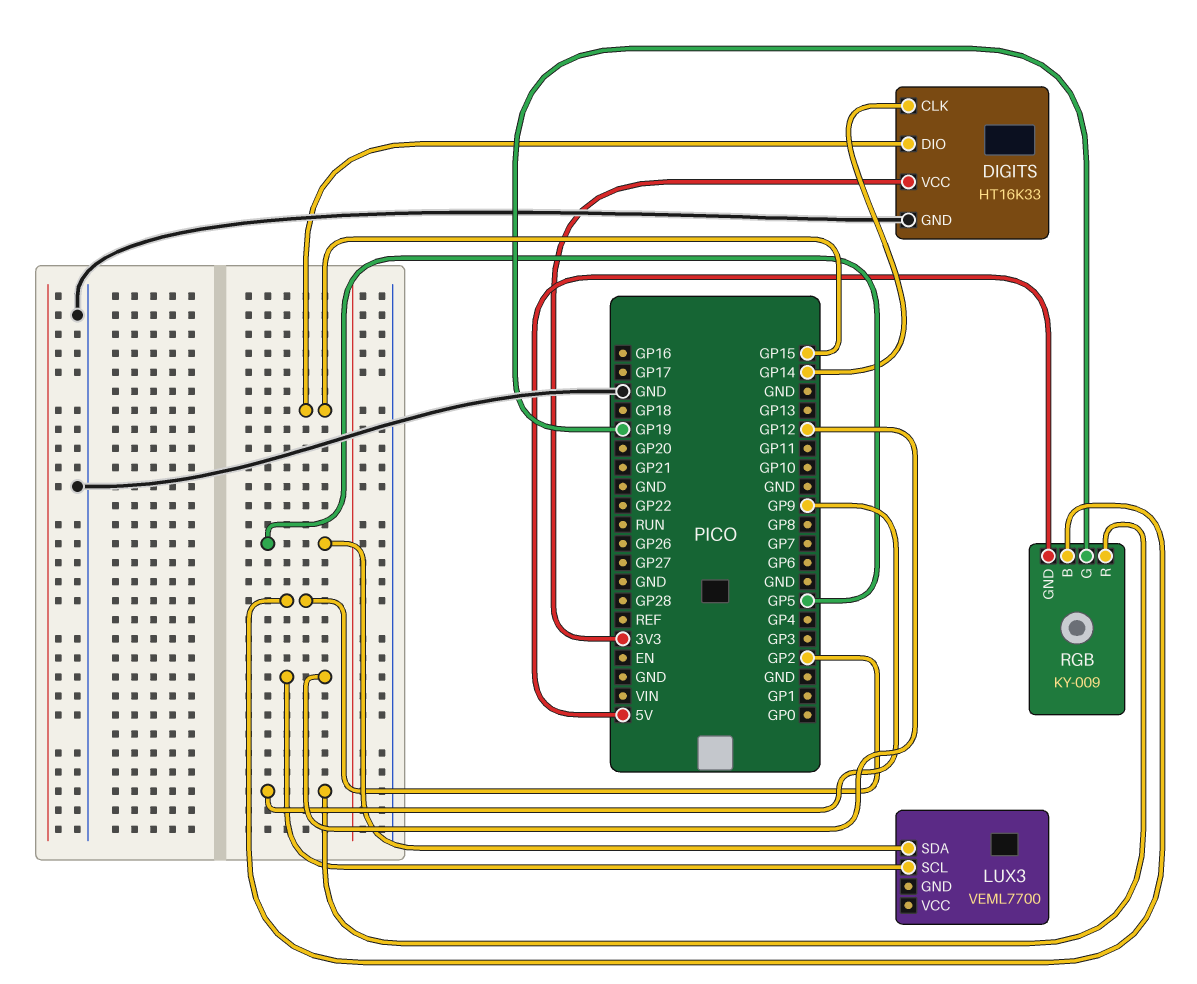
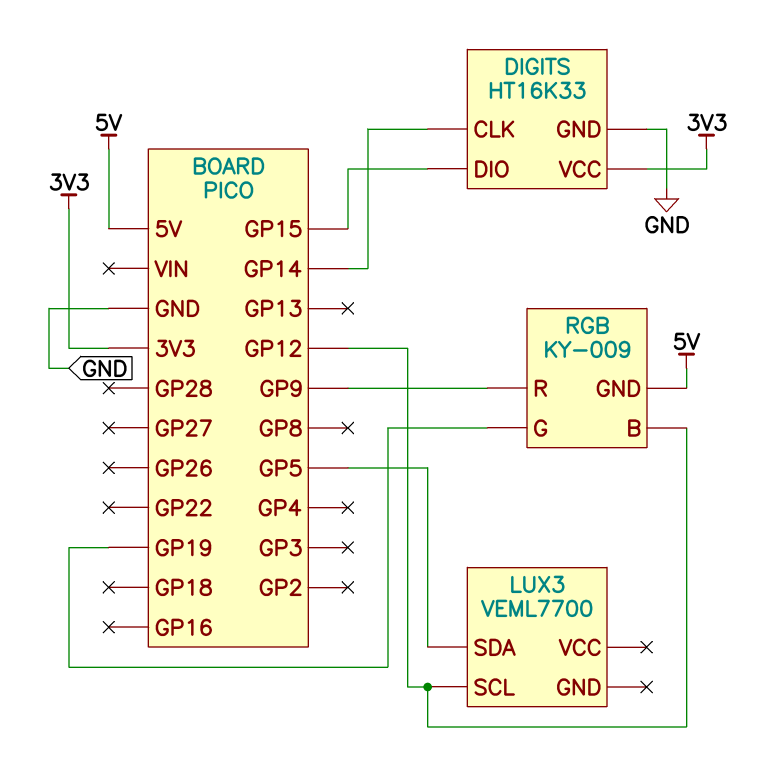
RGB pin B: GP2 -> GP12

